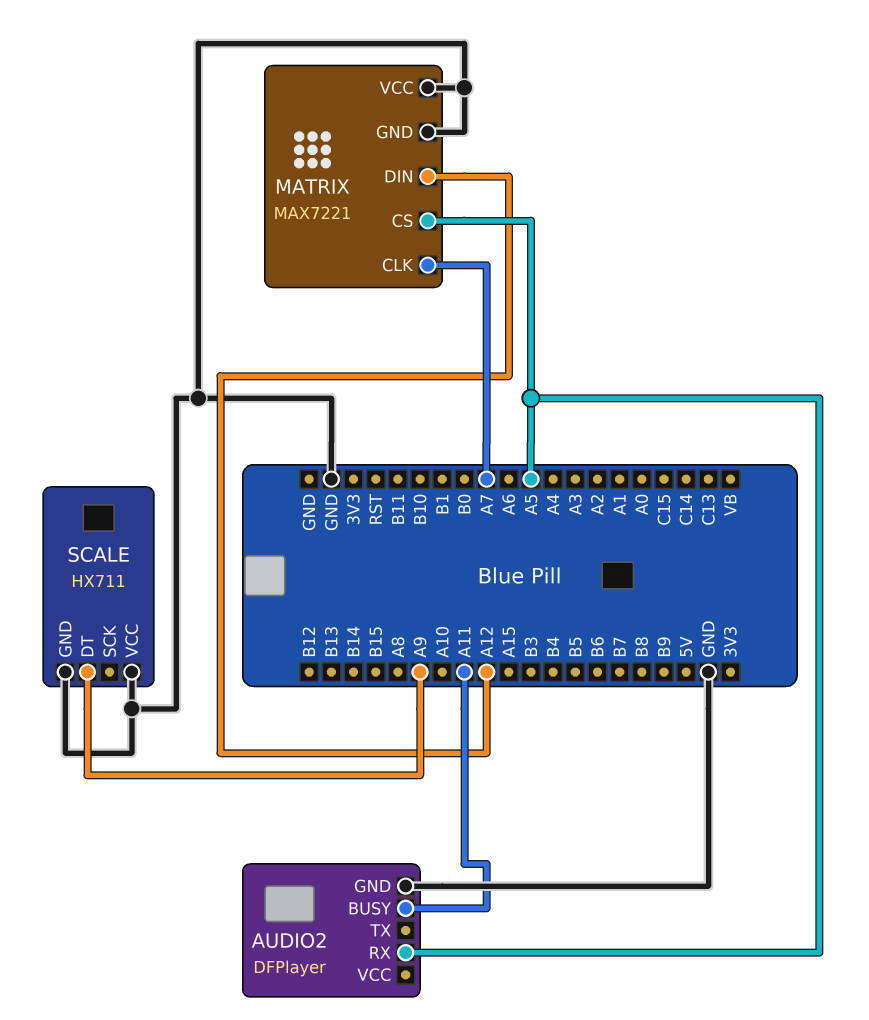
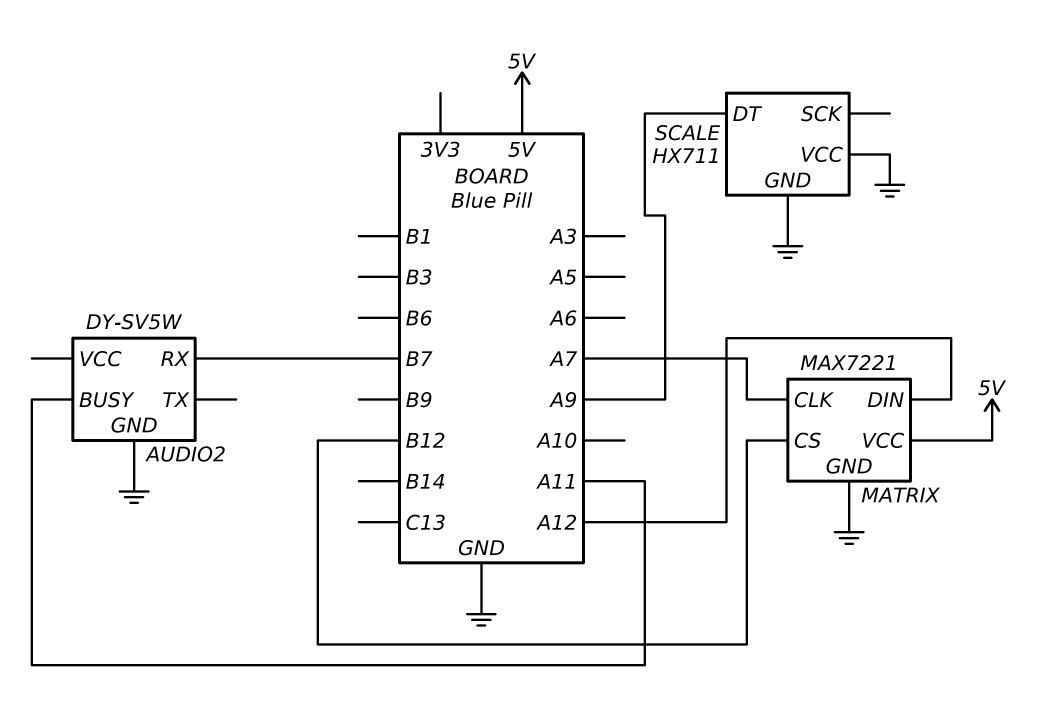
AUDIO2: DFPlayer -> DY-SV5W
AUDIO2 pin RX: A5 -> B7
MATRIX pin CS: A5 -> B12
MATRIX pin VCC: GND -> 5V

